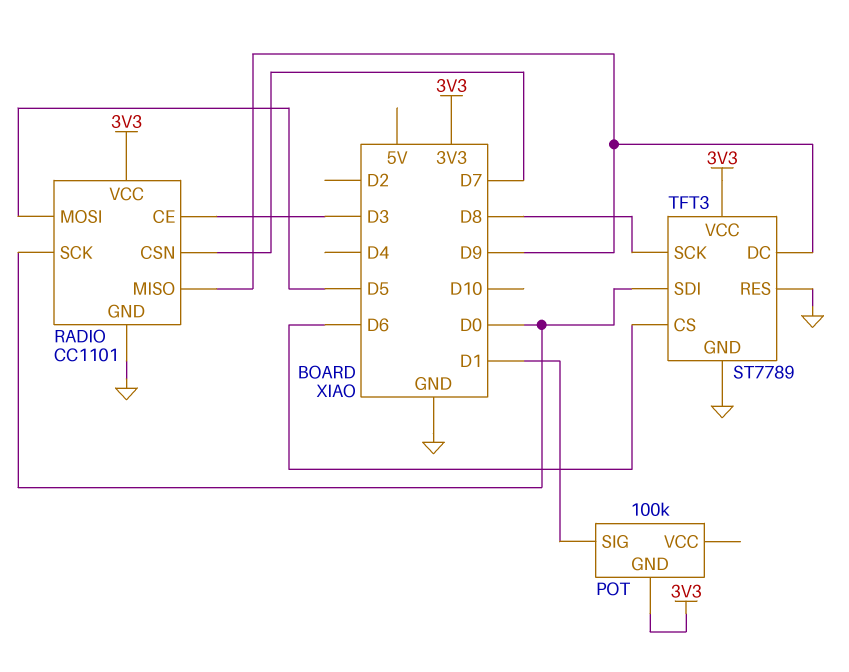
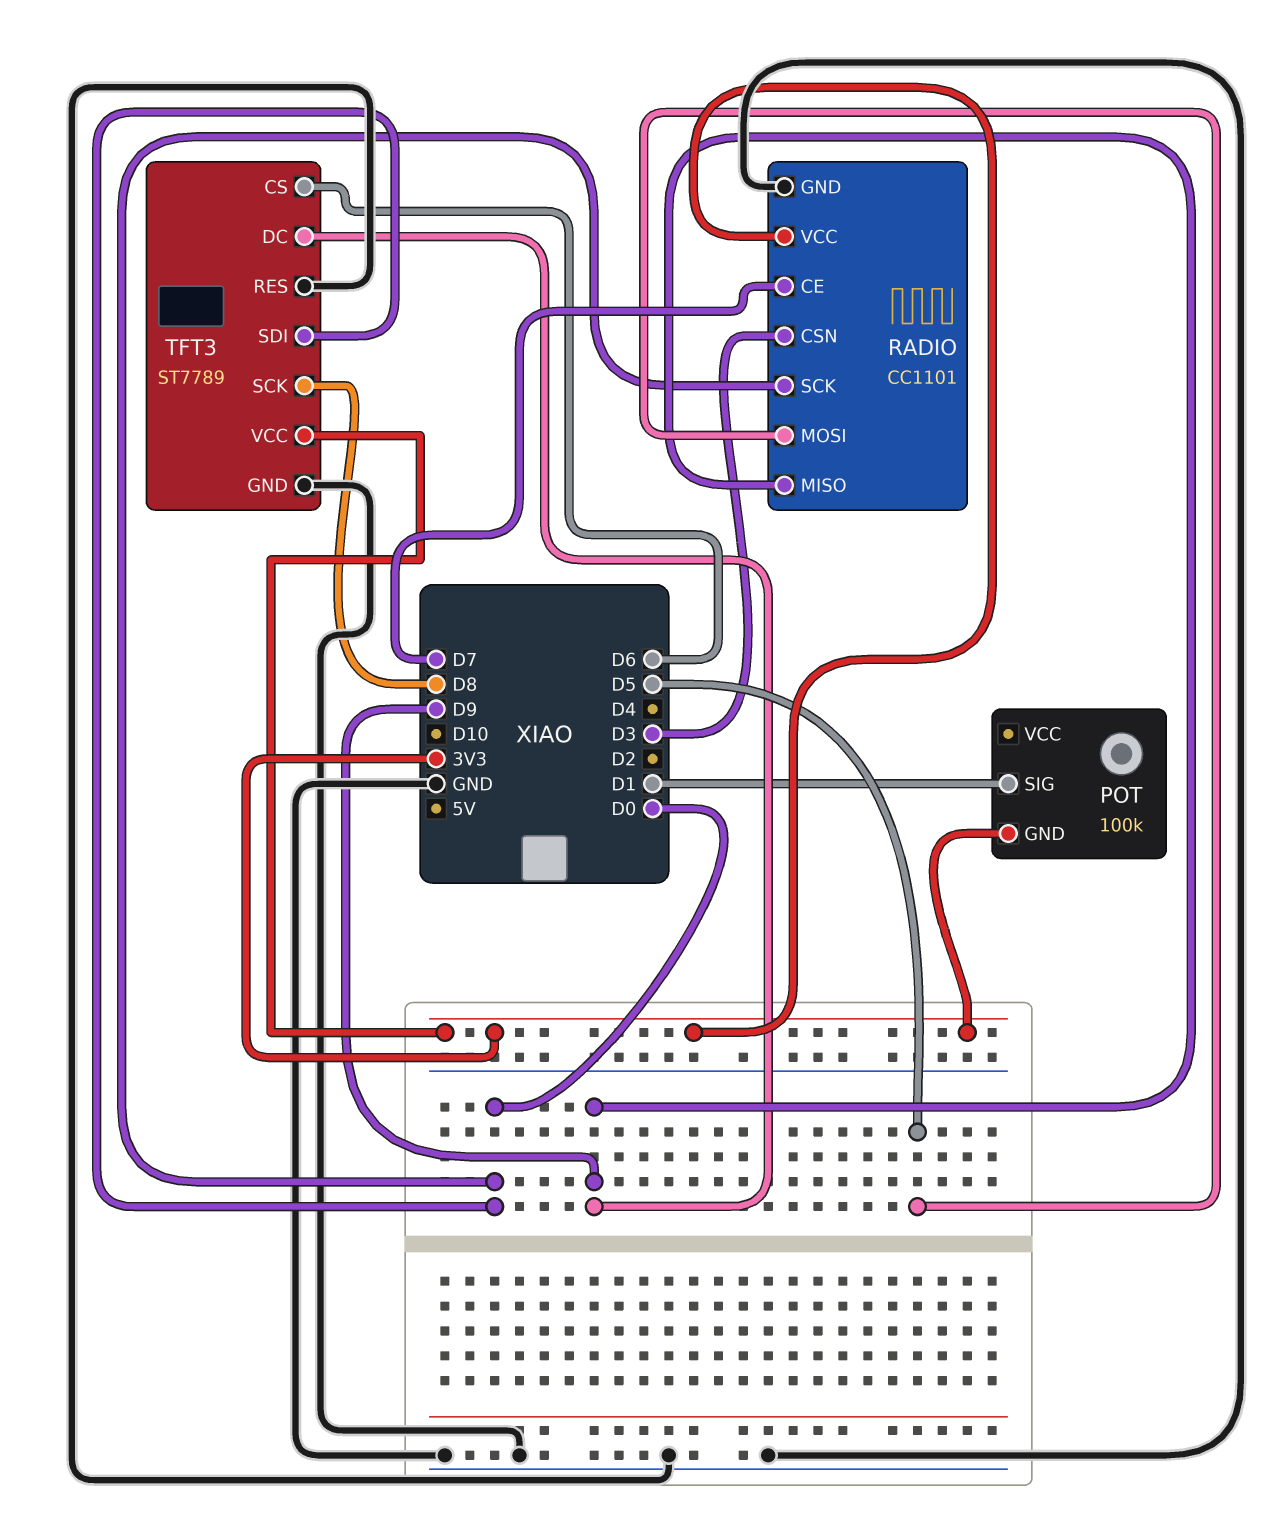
RADIO pin CE: D3 -> D7
RADIO pin CSN: D7 -> D3

